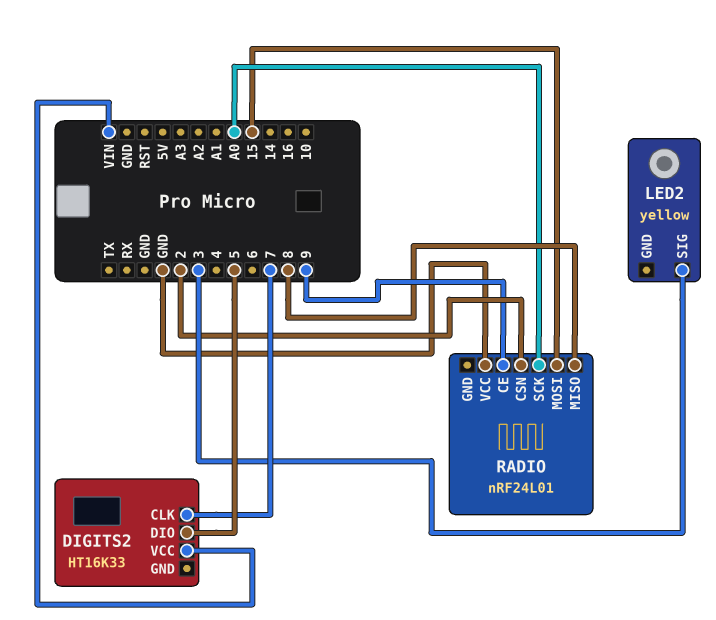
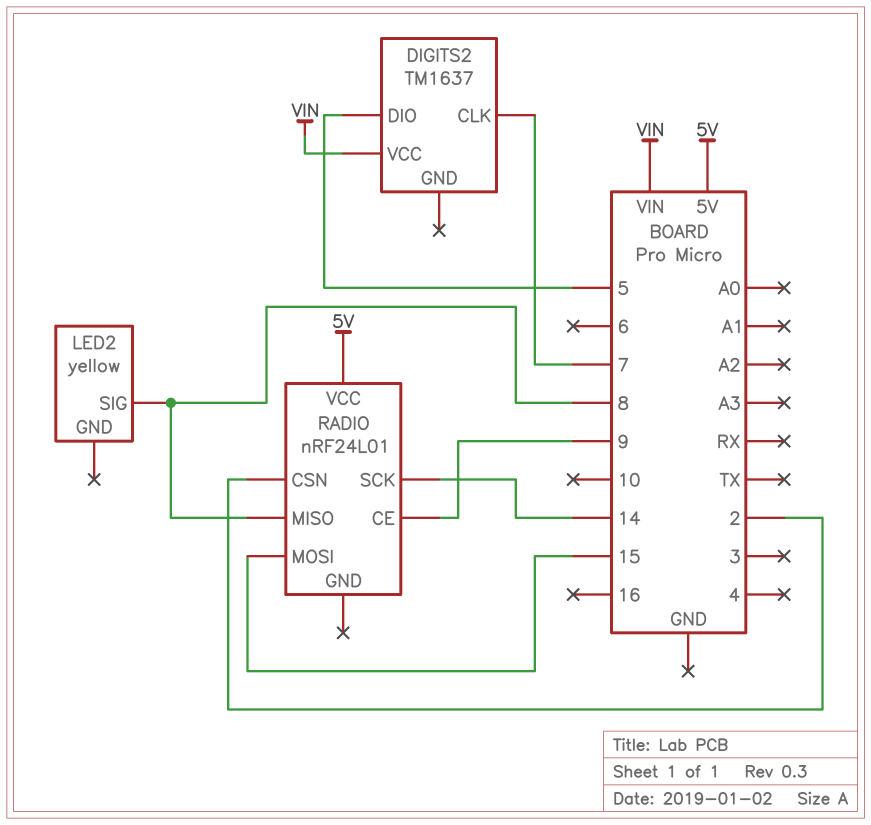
DIGITS2: HT16K33 -> TM1637
LED2 pin SIG: 3 -> 8
RADIO pin SCK: A0 -> 14
RADIO pin VCC: GND -> 5V

